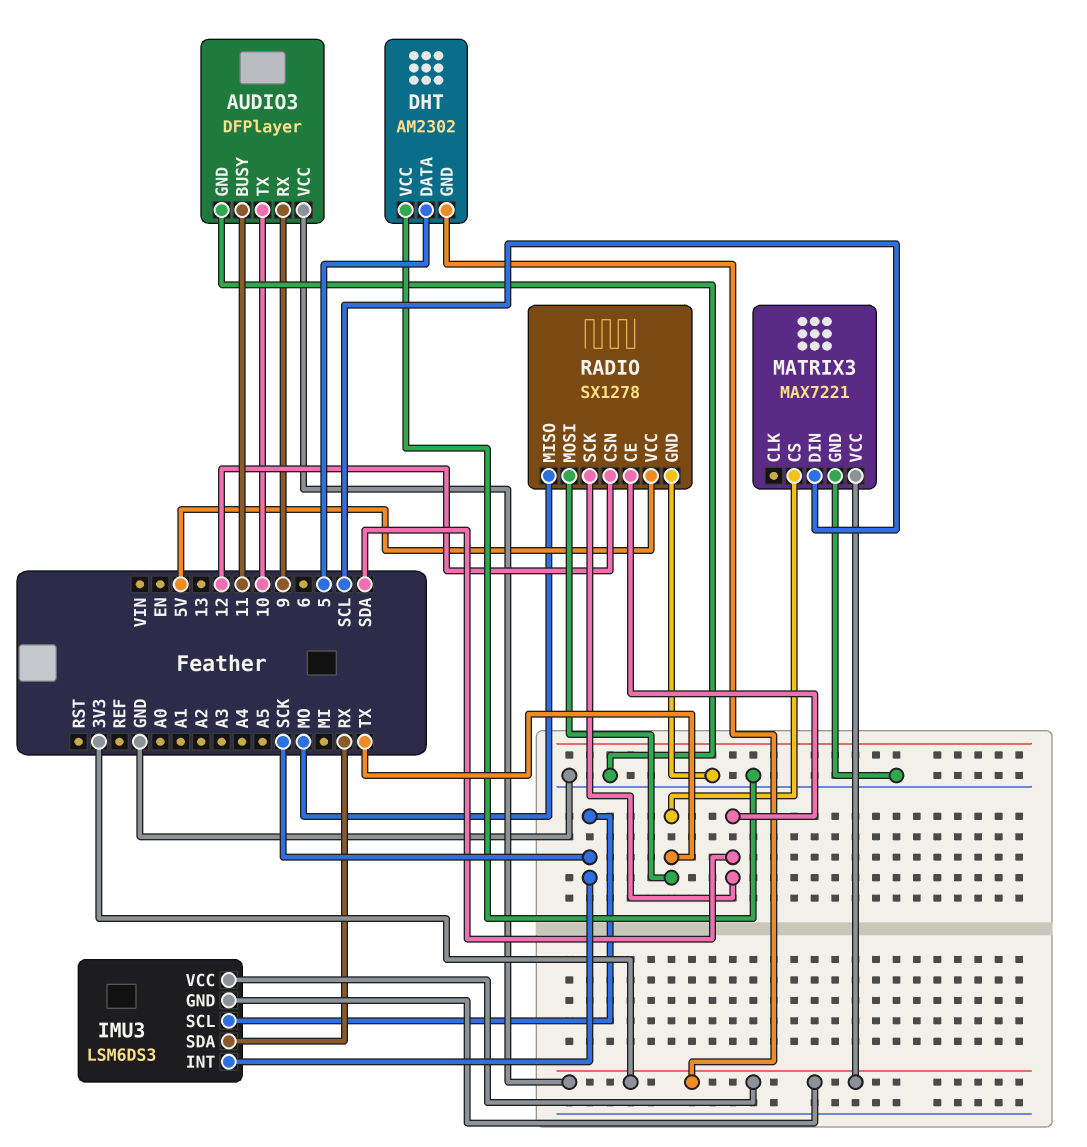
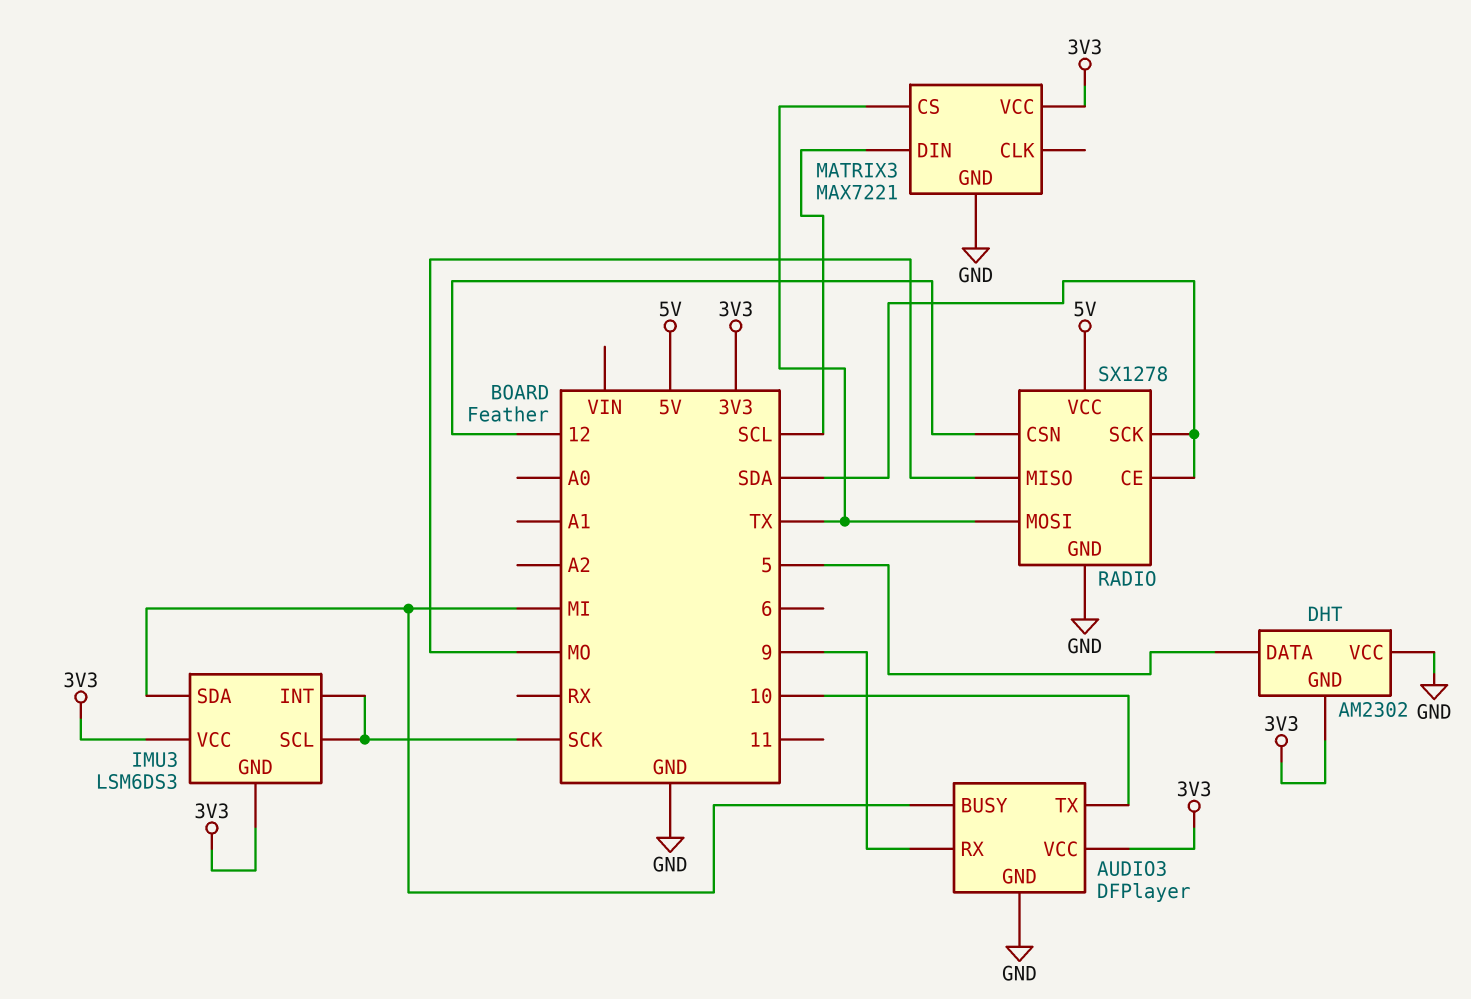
AUDIO3 pin BUSY: 11 -> MI
IMU3 pin SDA: RX -> MI

